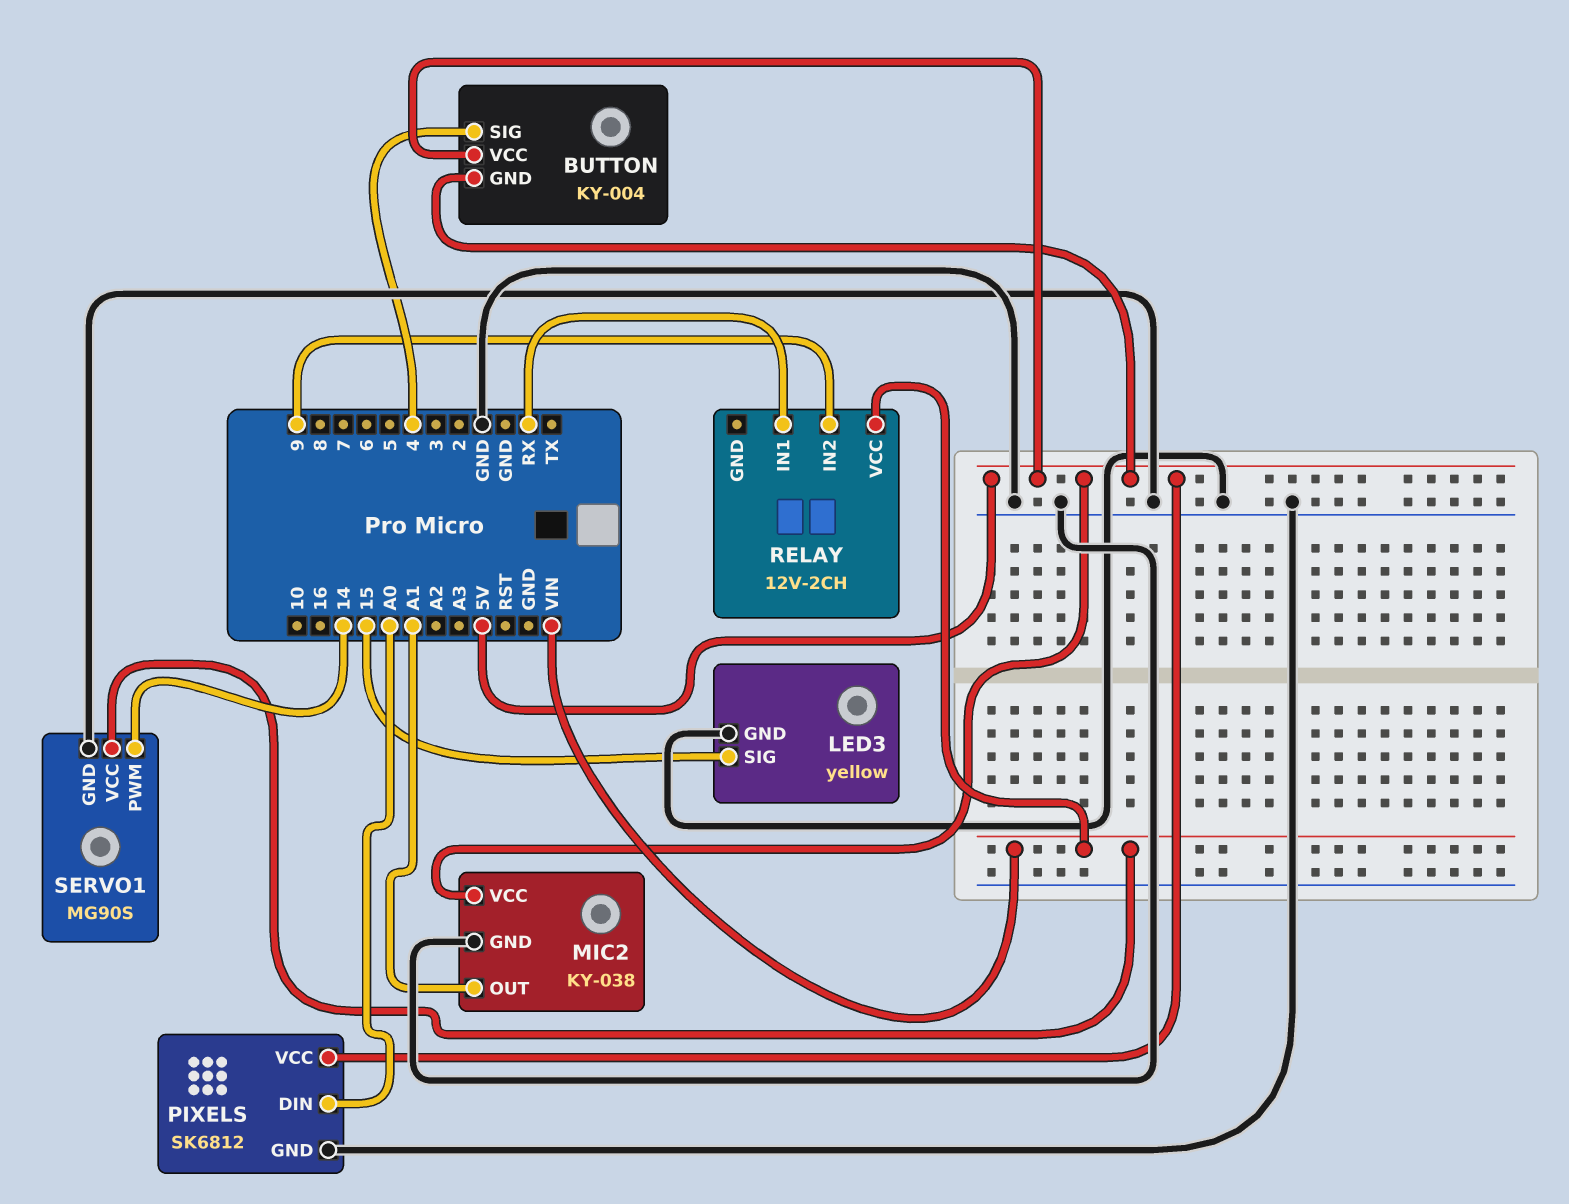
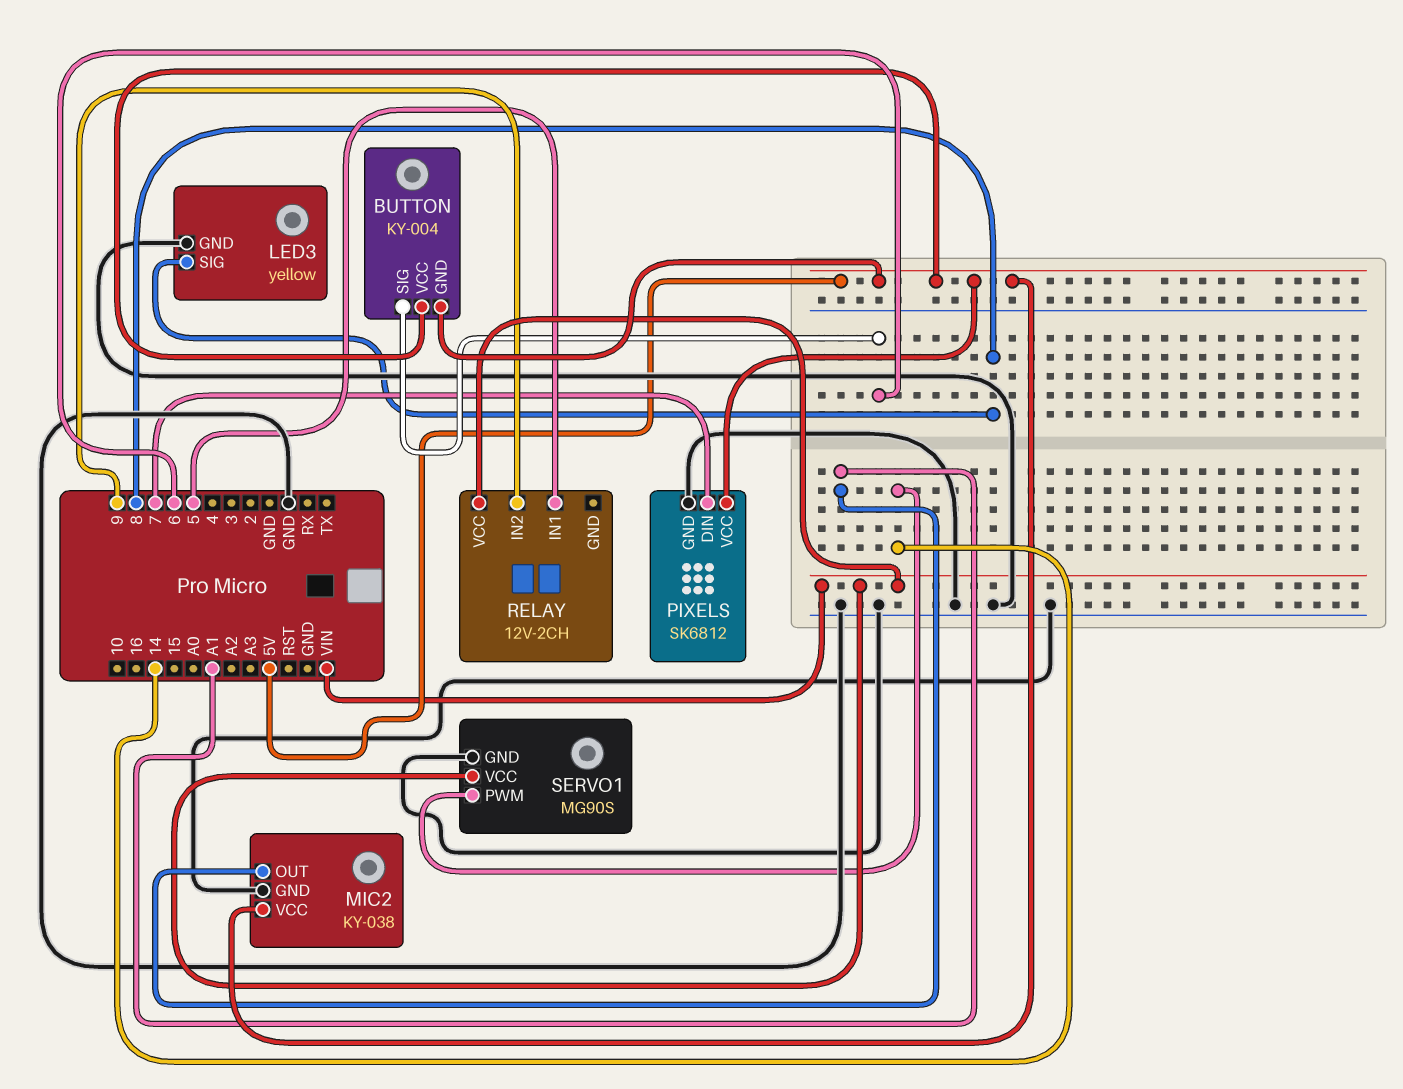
BUTTON pin SIG: 4 -> 6
LED3 pin SIG: 15 -> 8
PIXELS pin DIN: A0 -> 7
RELAY pin IN1: RX -> 5

